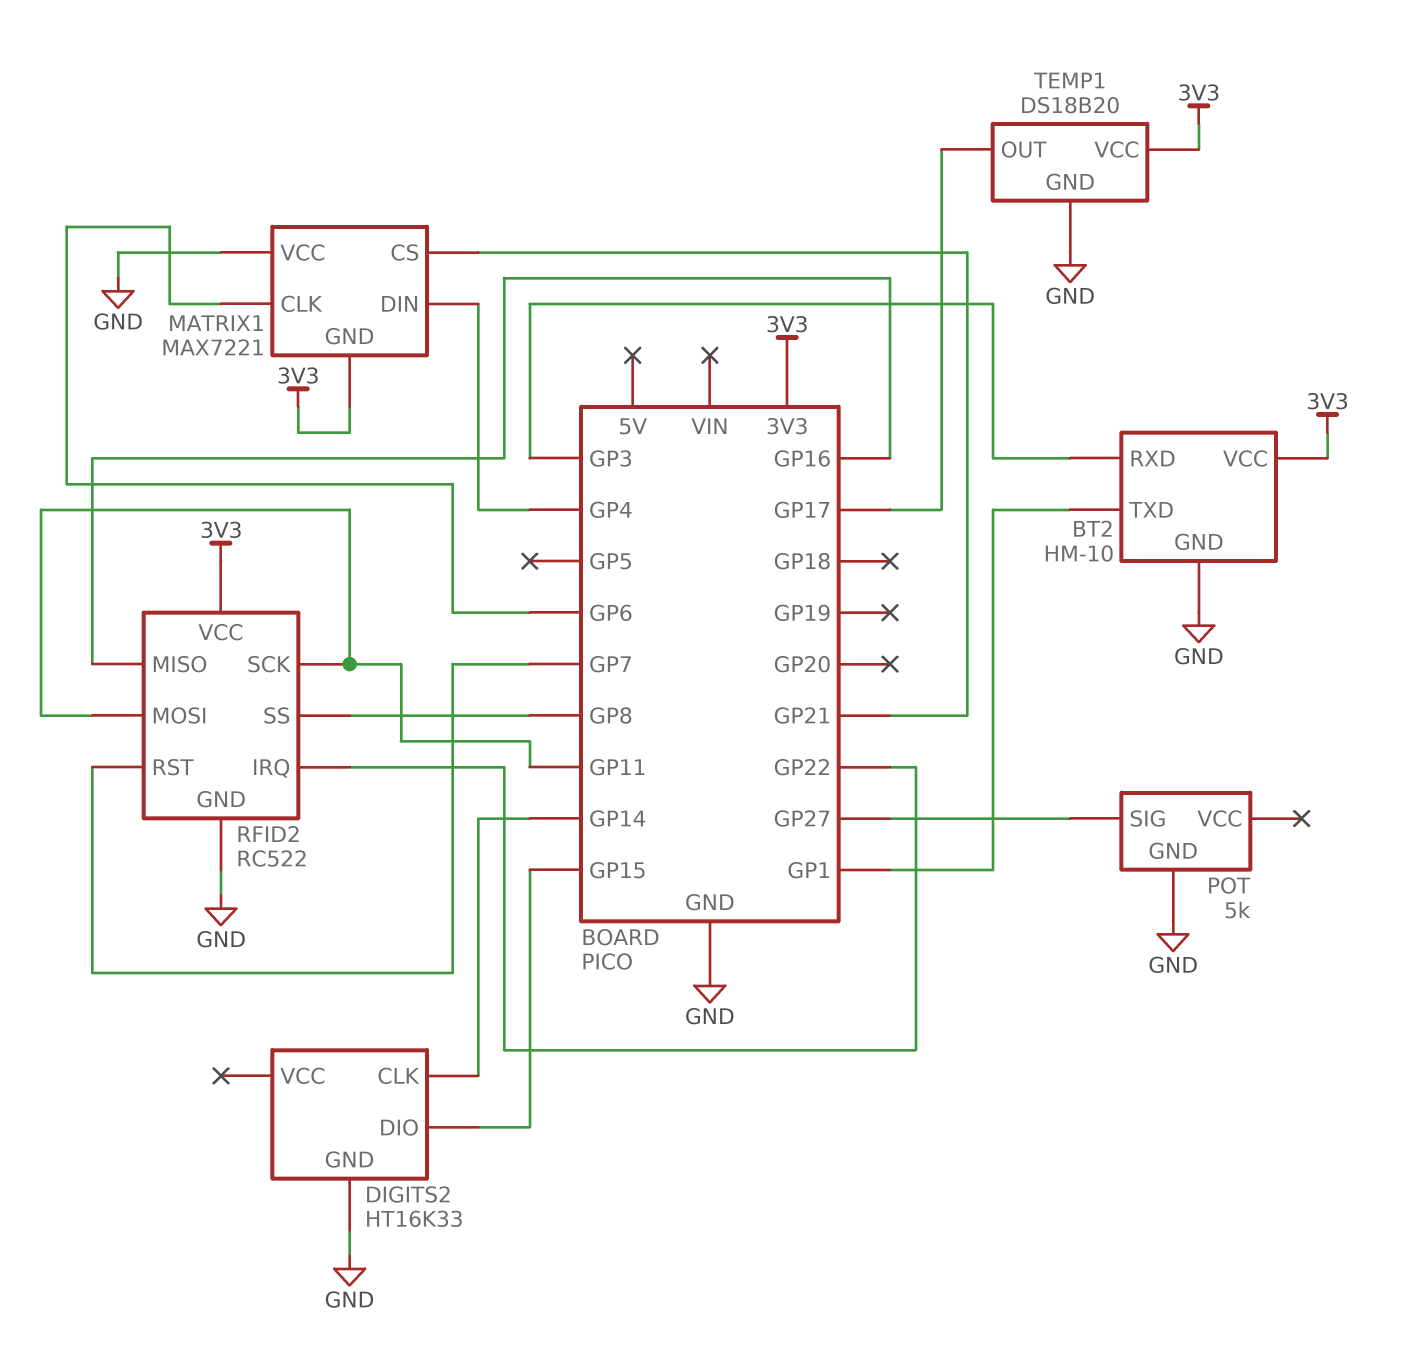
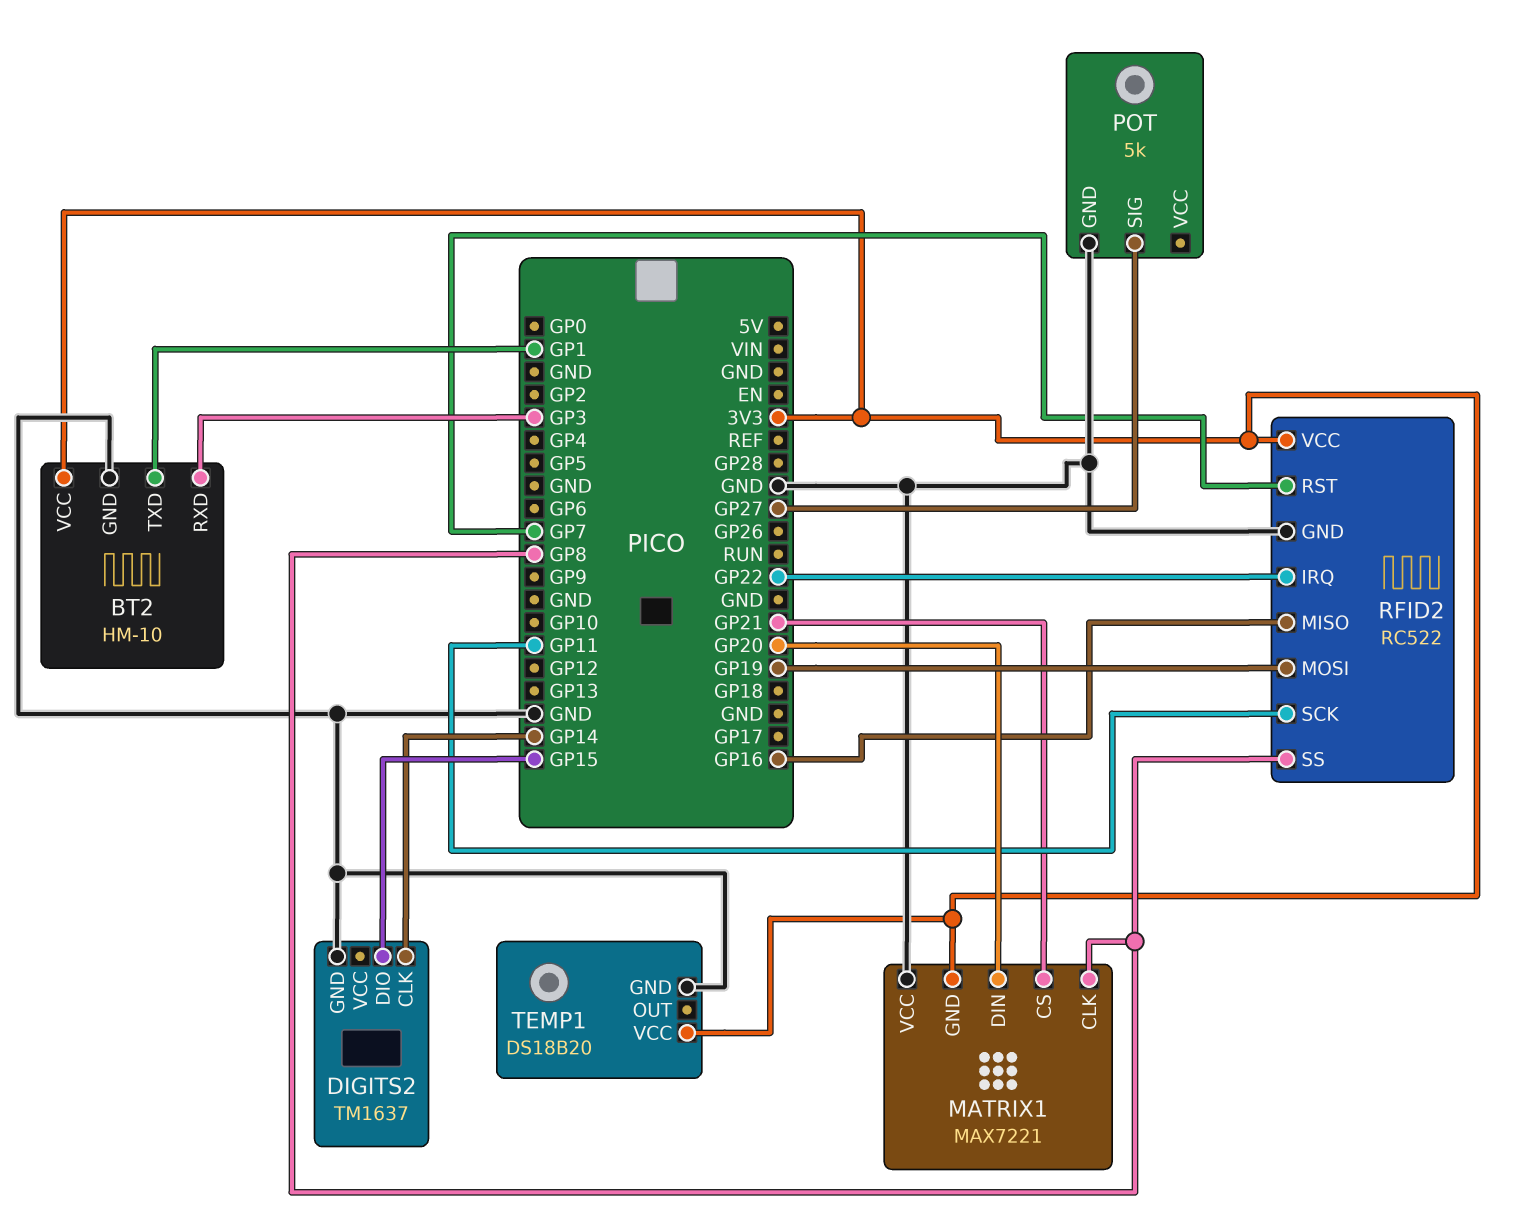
DIGITS2: HT16K33 -> TM1637
MATRIX1 pin CLK: GP6 -> GP8
MATRIX1 pin DIN: GP4 -> GP20
RFID2 pin MOSI: GP11 -> GP19
TEMP1 pin OUT: GP17 -> none

